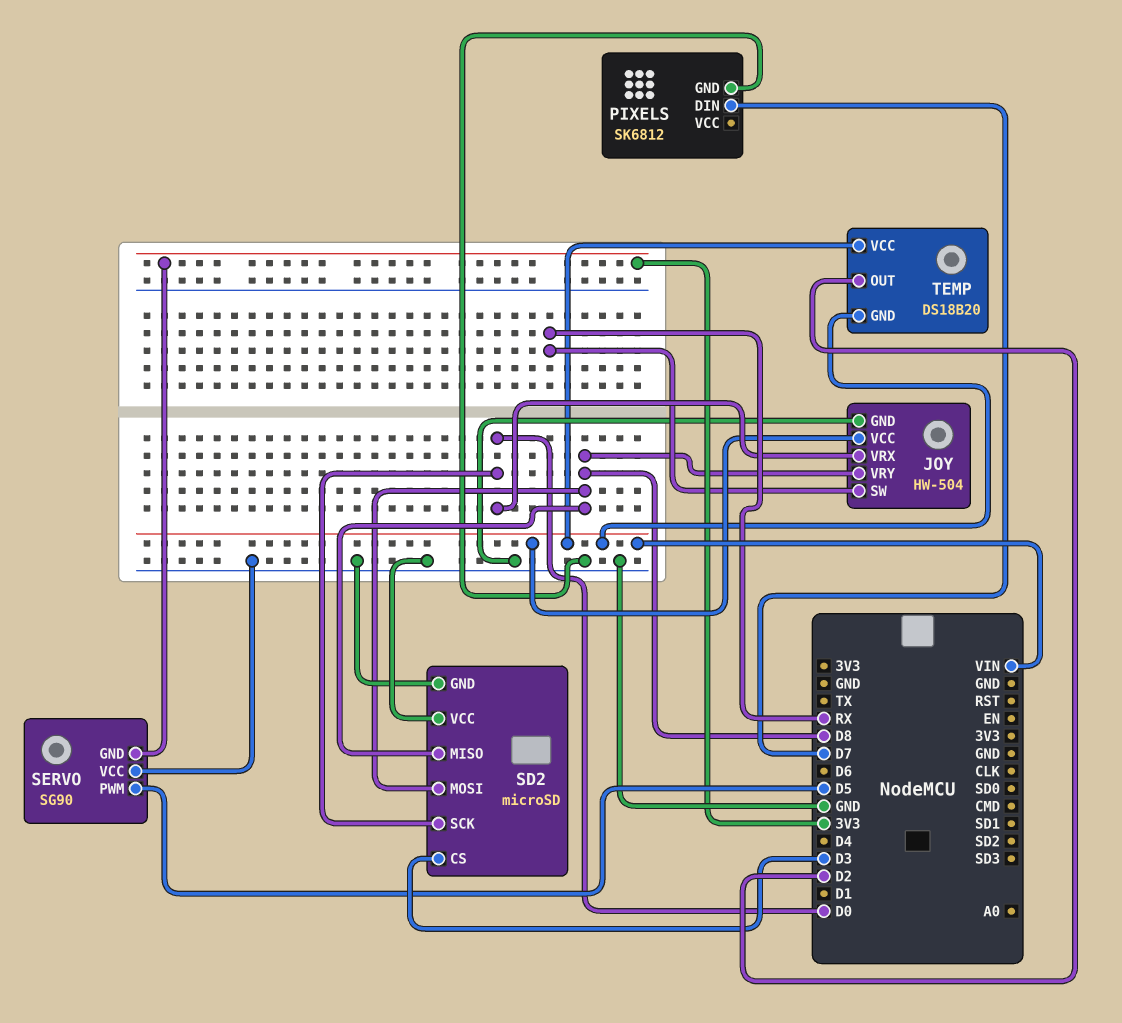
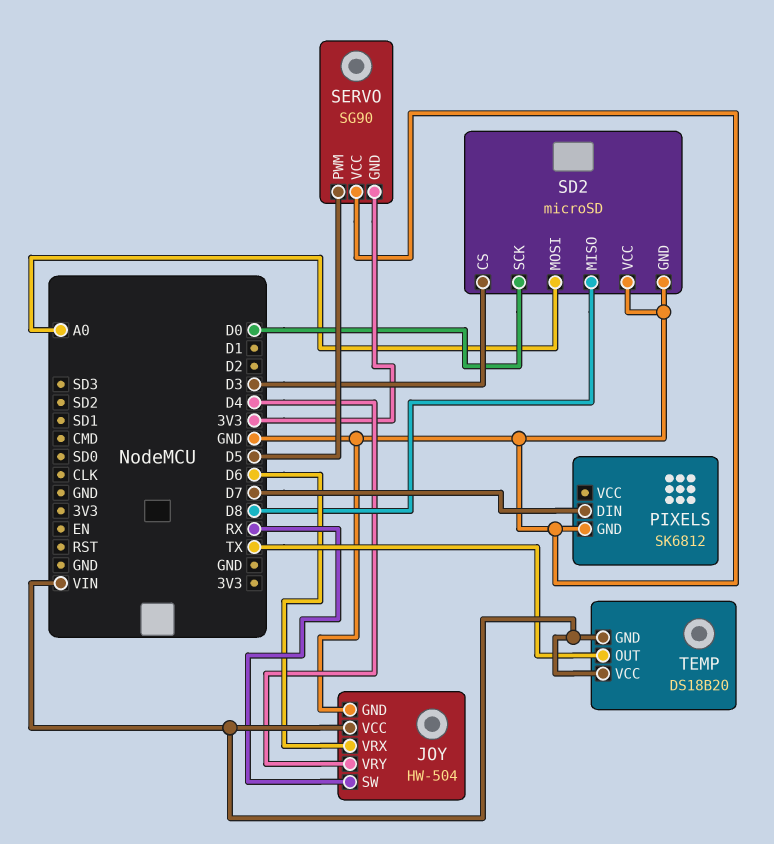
JOY pin VRX: D0 -> D6
JOY pin VRY: D8 -> D4
SD2 pin MOSI: D8 -> A0
TEMP pin OUT: D2 -> TX

